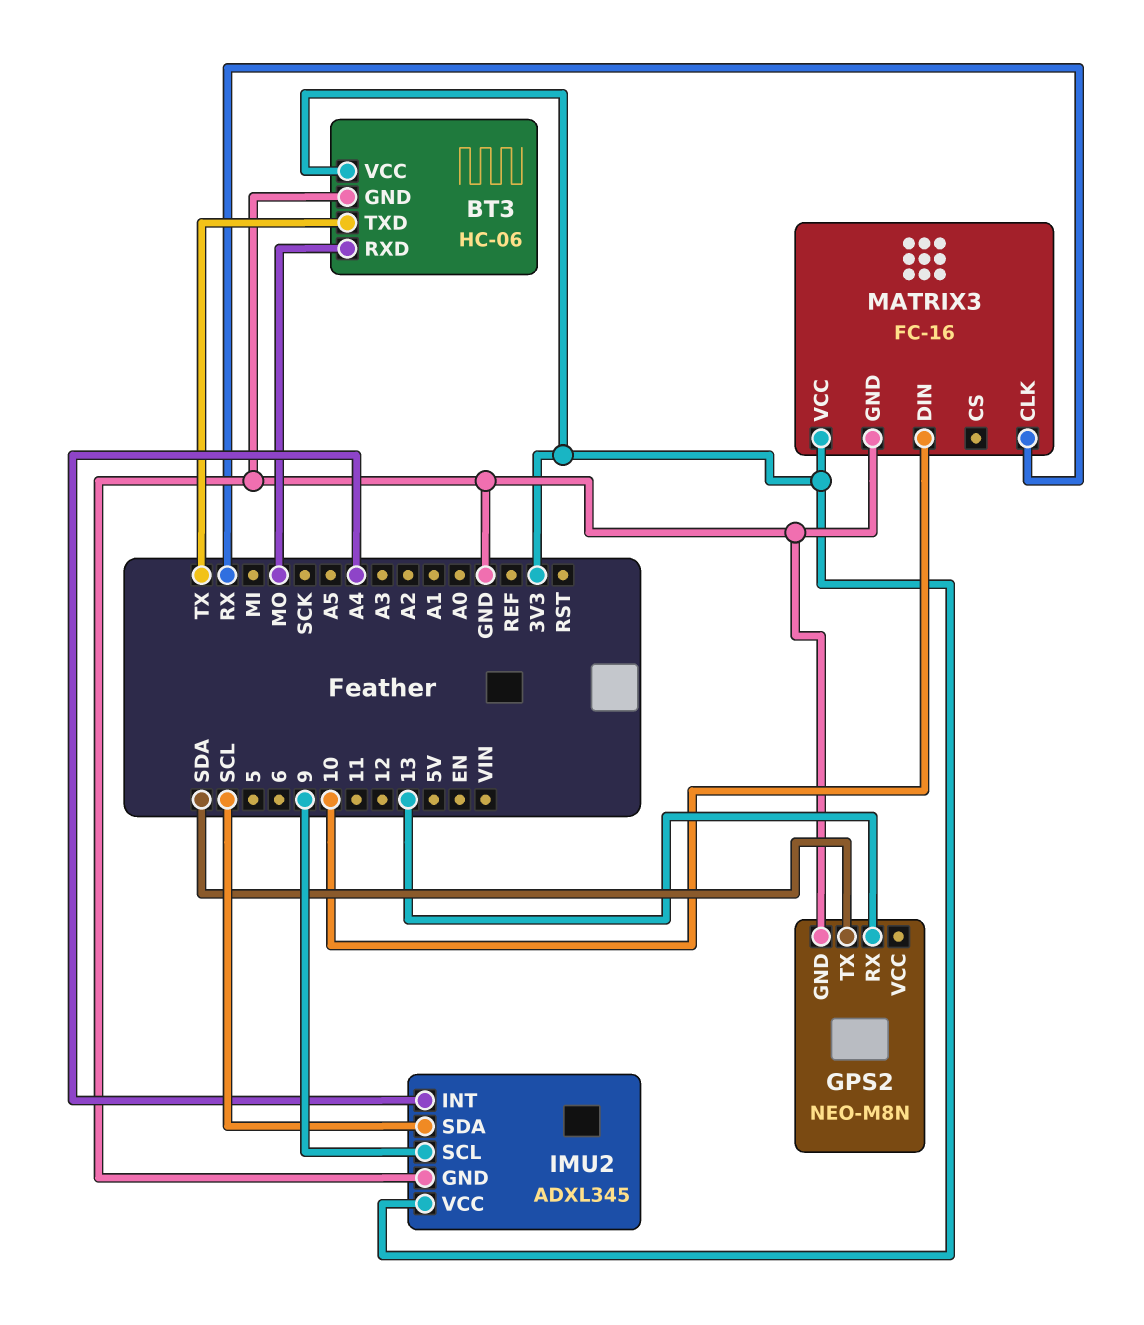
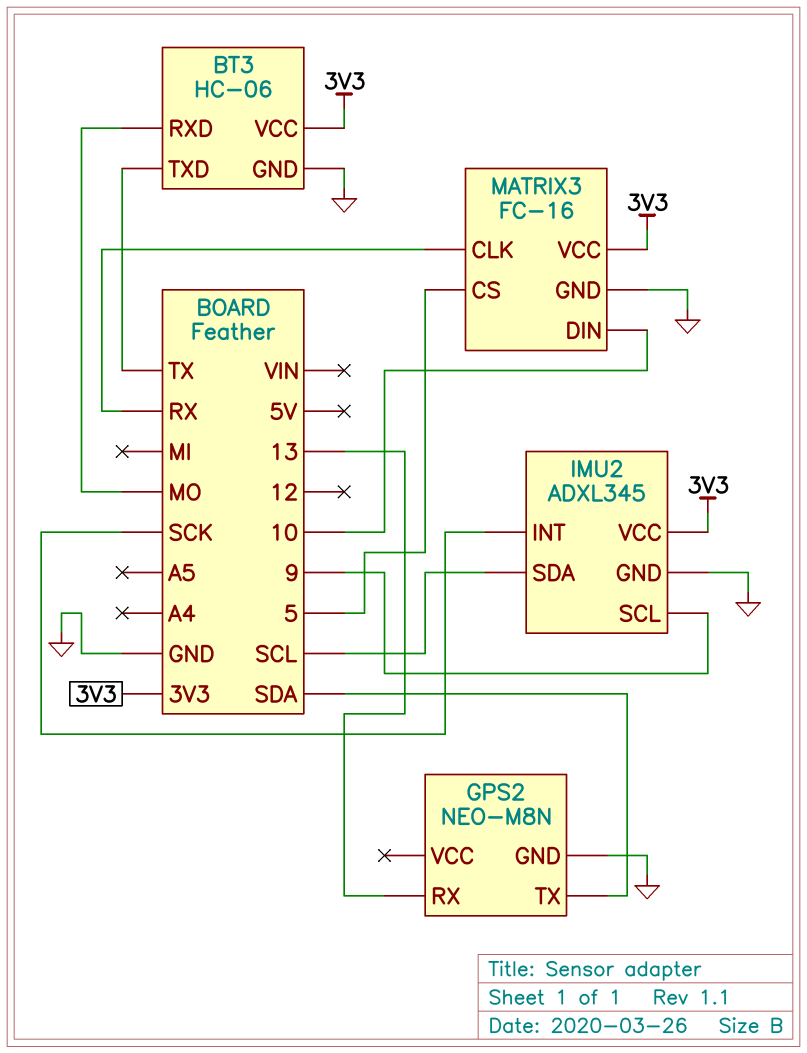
IMU2 pin INT: A4 -> SCK
MATRIX3 pin CS: none -> 5

